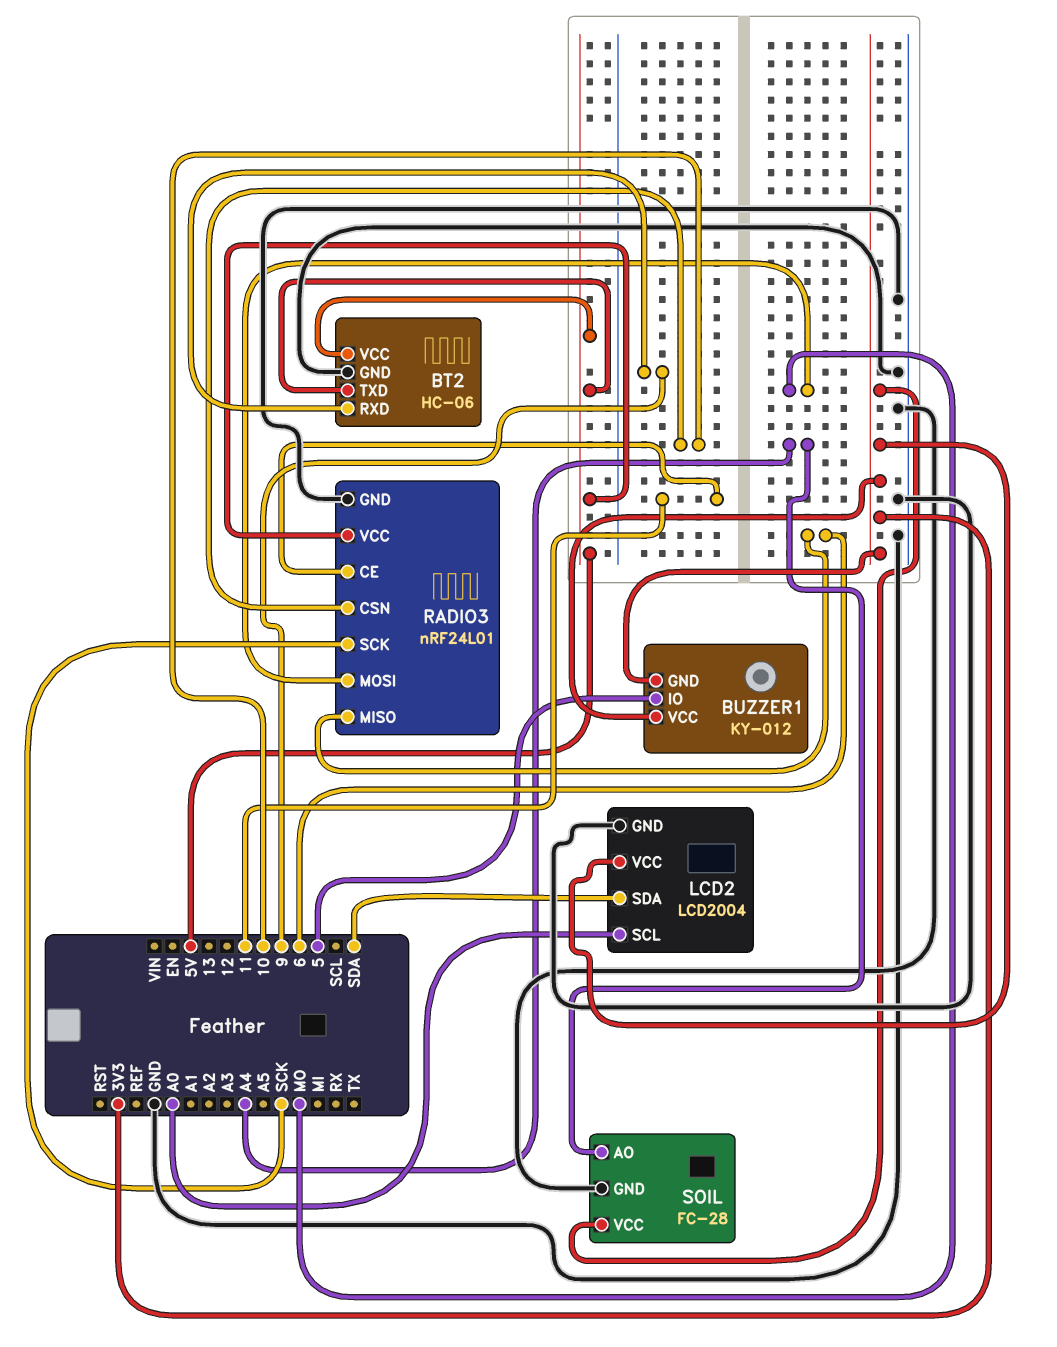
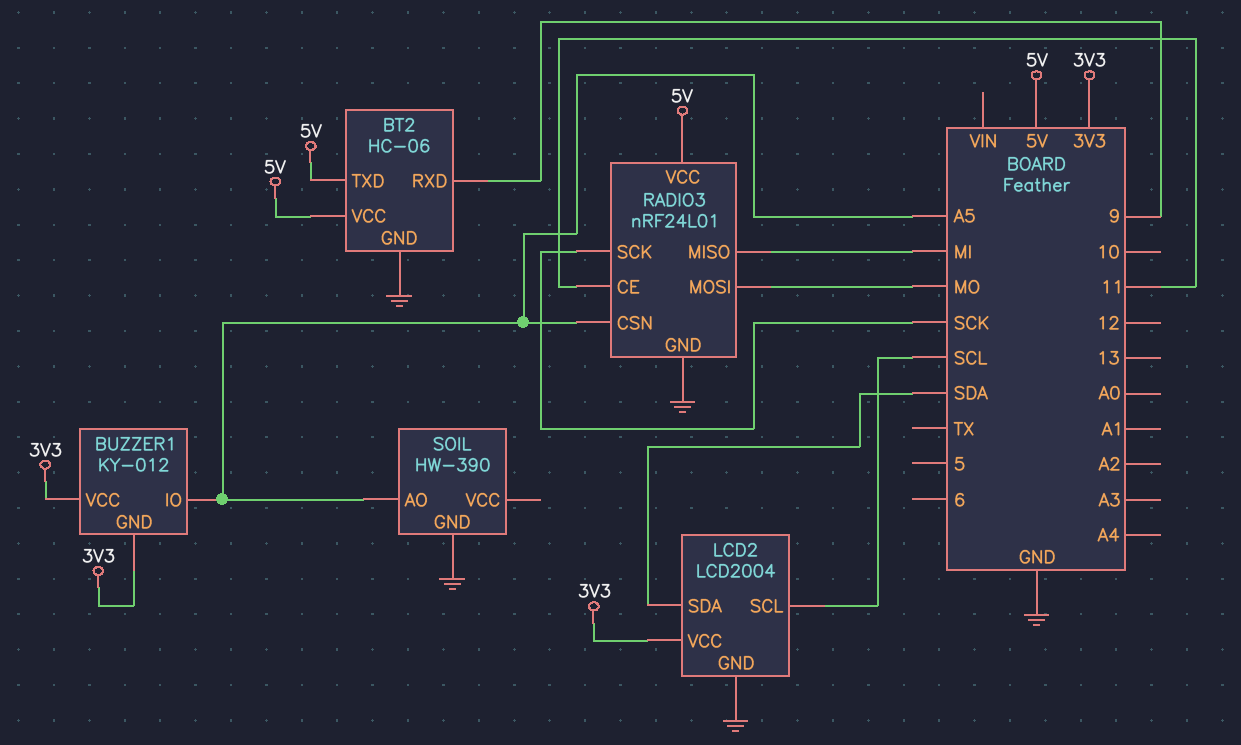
BUZZER1 pin IO: 5 -> A5
LCD2 pin SCL: A0 -> SCL
RADIO3 pin CSN: 10 -> A5
RADIO3 pin MISO: 6 -> MI
SOIL: FC-28 -> HW-390
SOIL pin AO: A4 -> A5
SOIL pin VCC: 3V3 -> none

